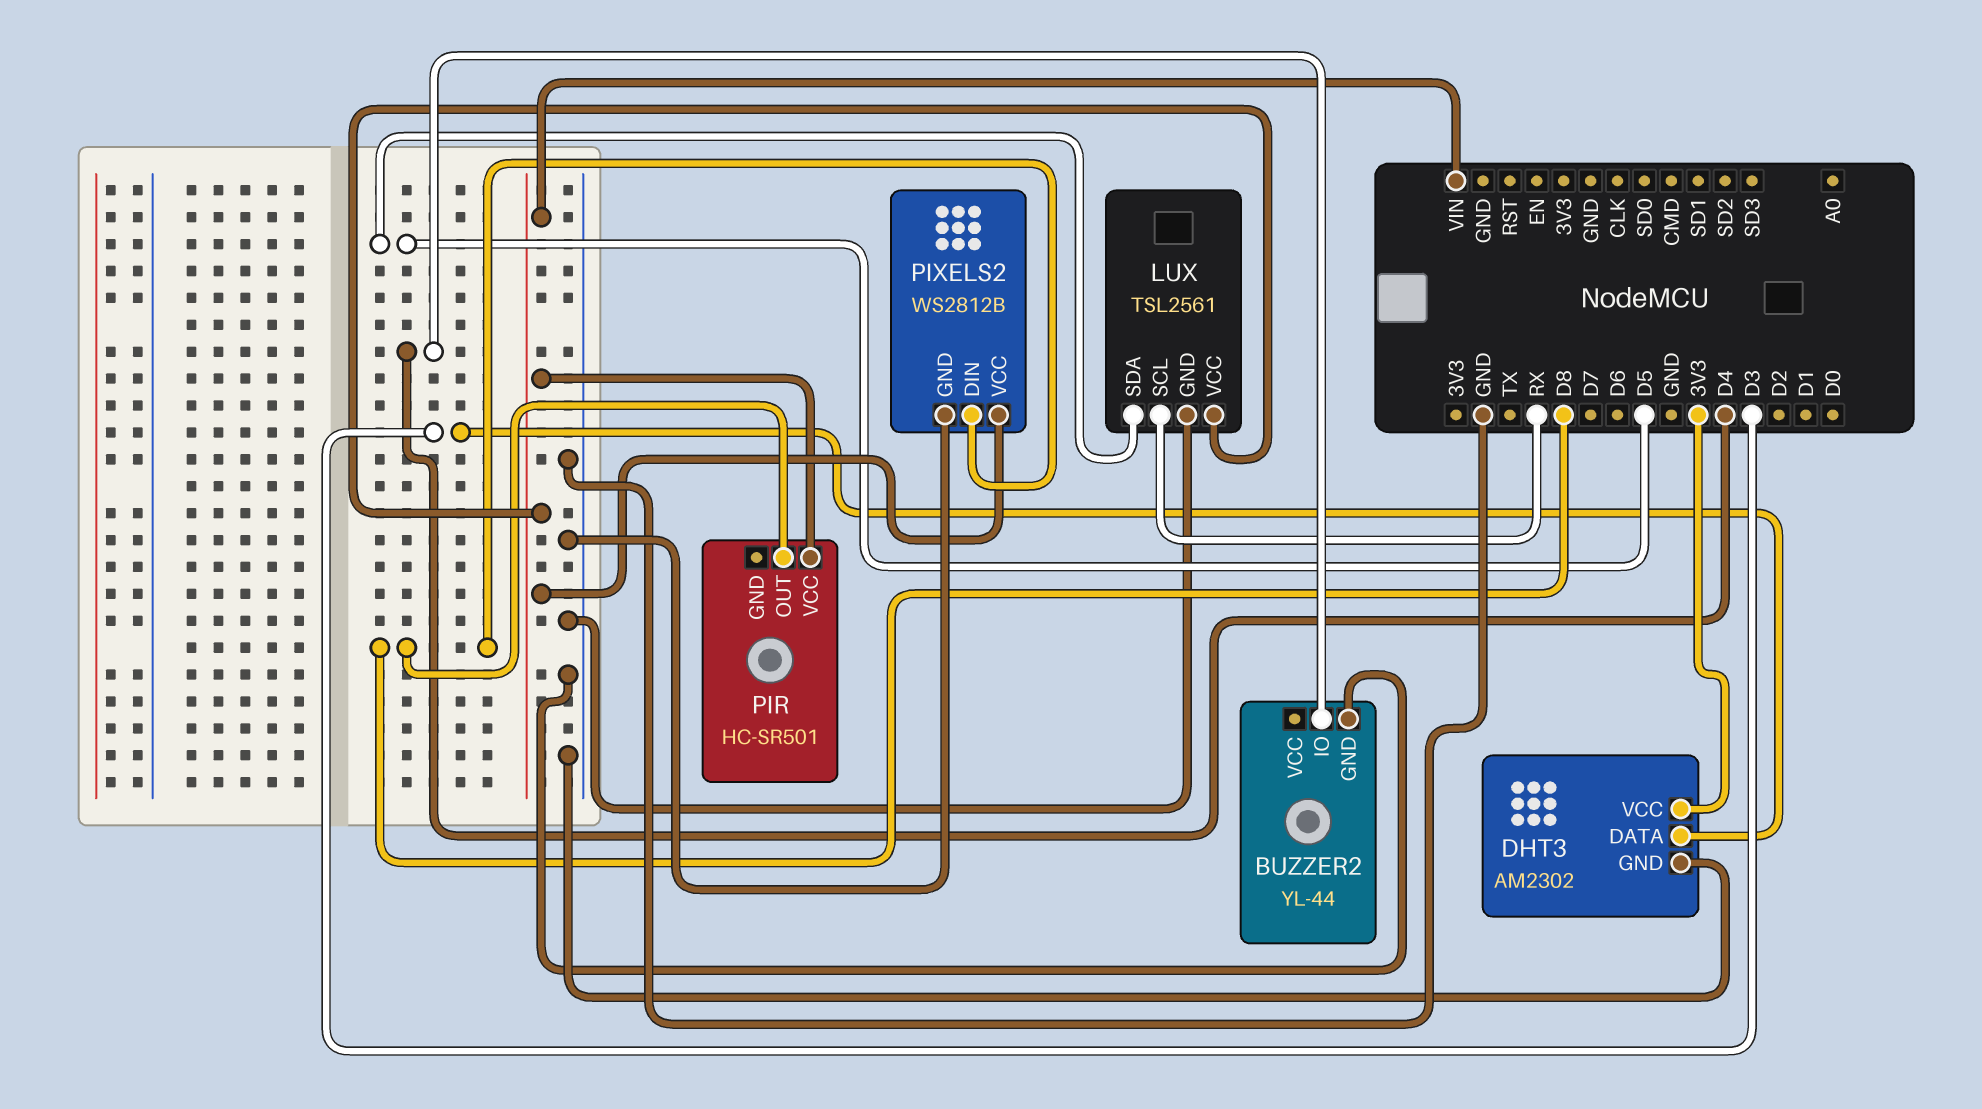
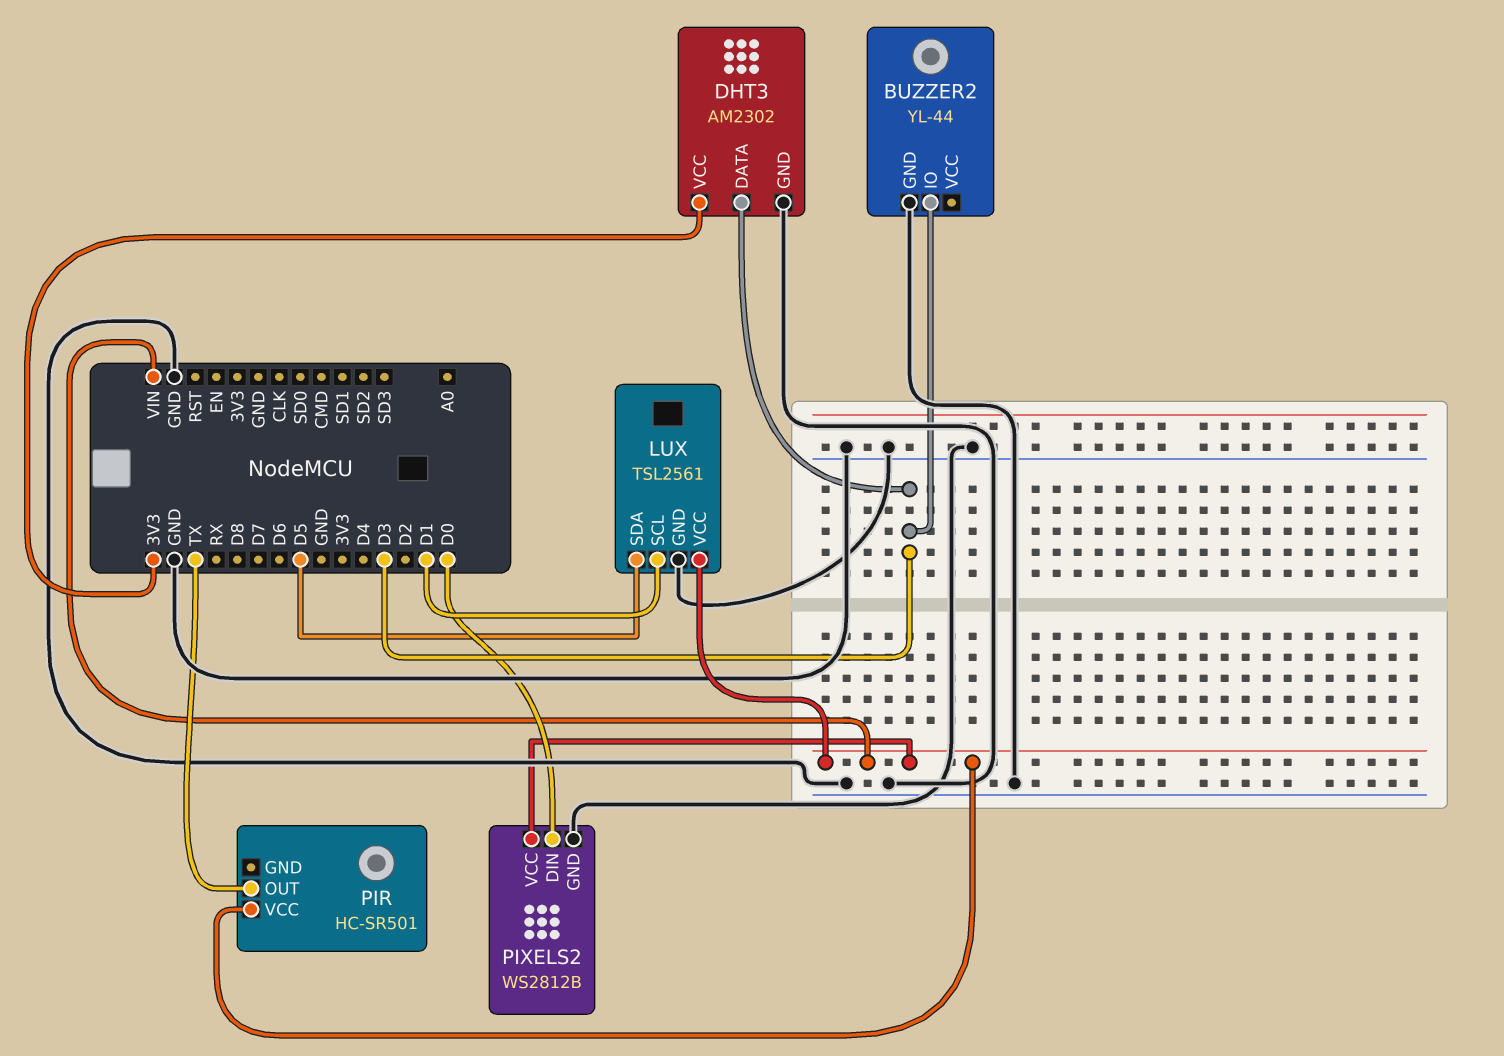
BUZZER2 pin IO: D4 -> D3
LUX pin SCL: RX -> D1
PIR pin OUT: D8 -> TX
PIXELS2 pin DIN: D8 -> D0

